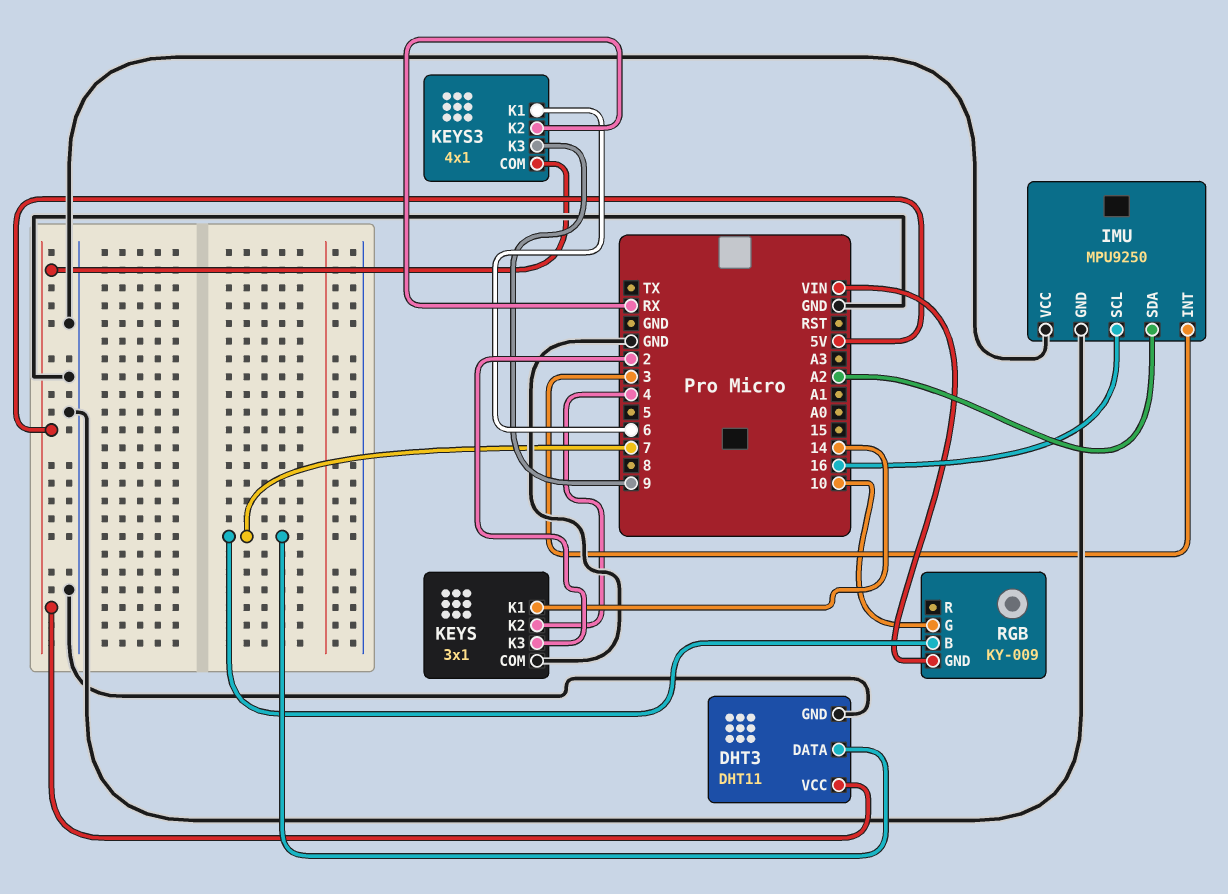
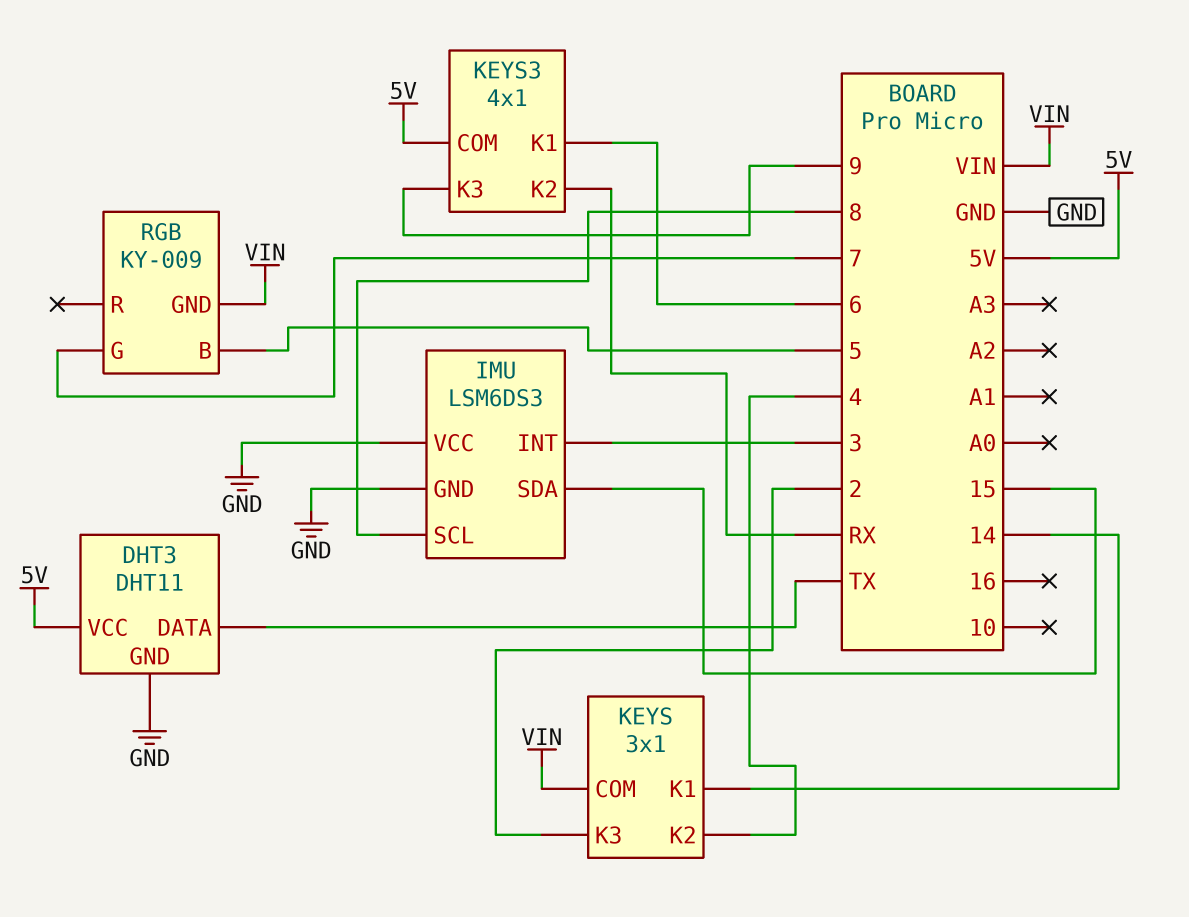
DHT3 pin DATA: 7 -> TX
IMU: MPU9250 -> LSM6DS3
IMU pin SCL: 16 -> 8
IMU pin SDA: A2 -> 15
KEYS pin COM: GND -> VIN
RGB pin B: 7 -> 5
RGB pin G: 10 -> 7

